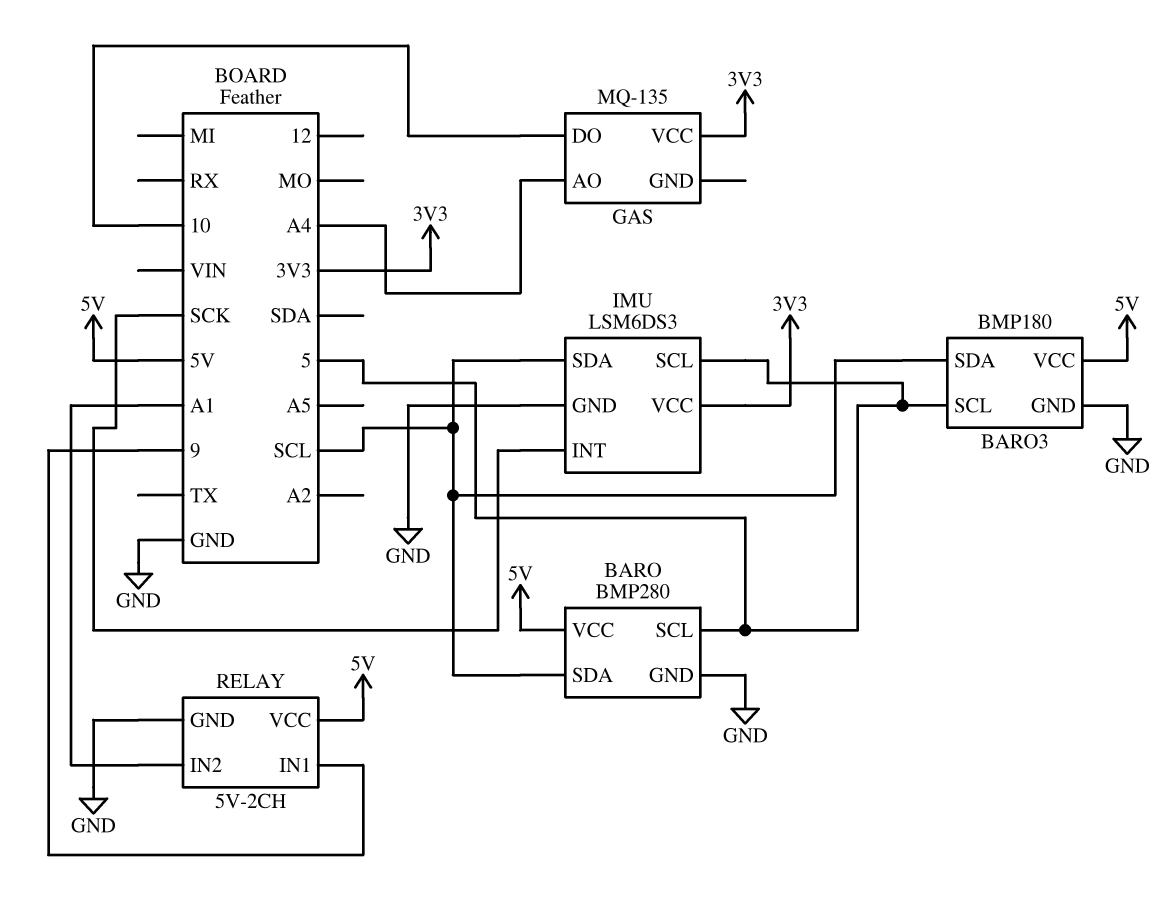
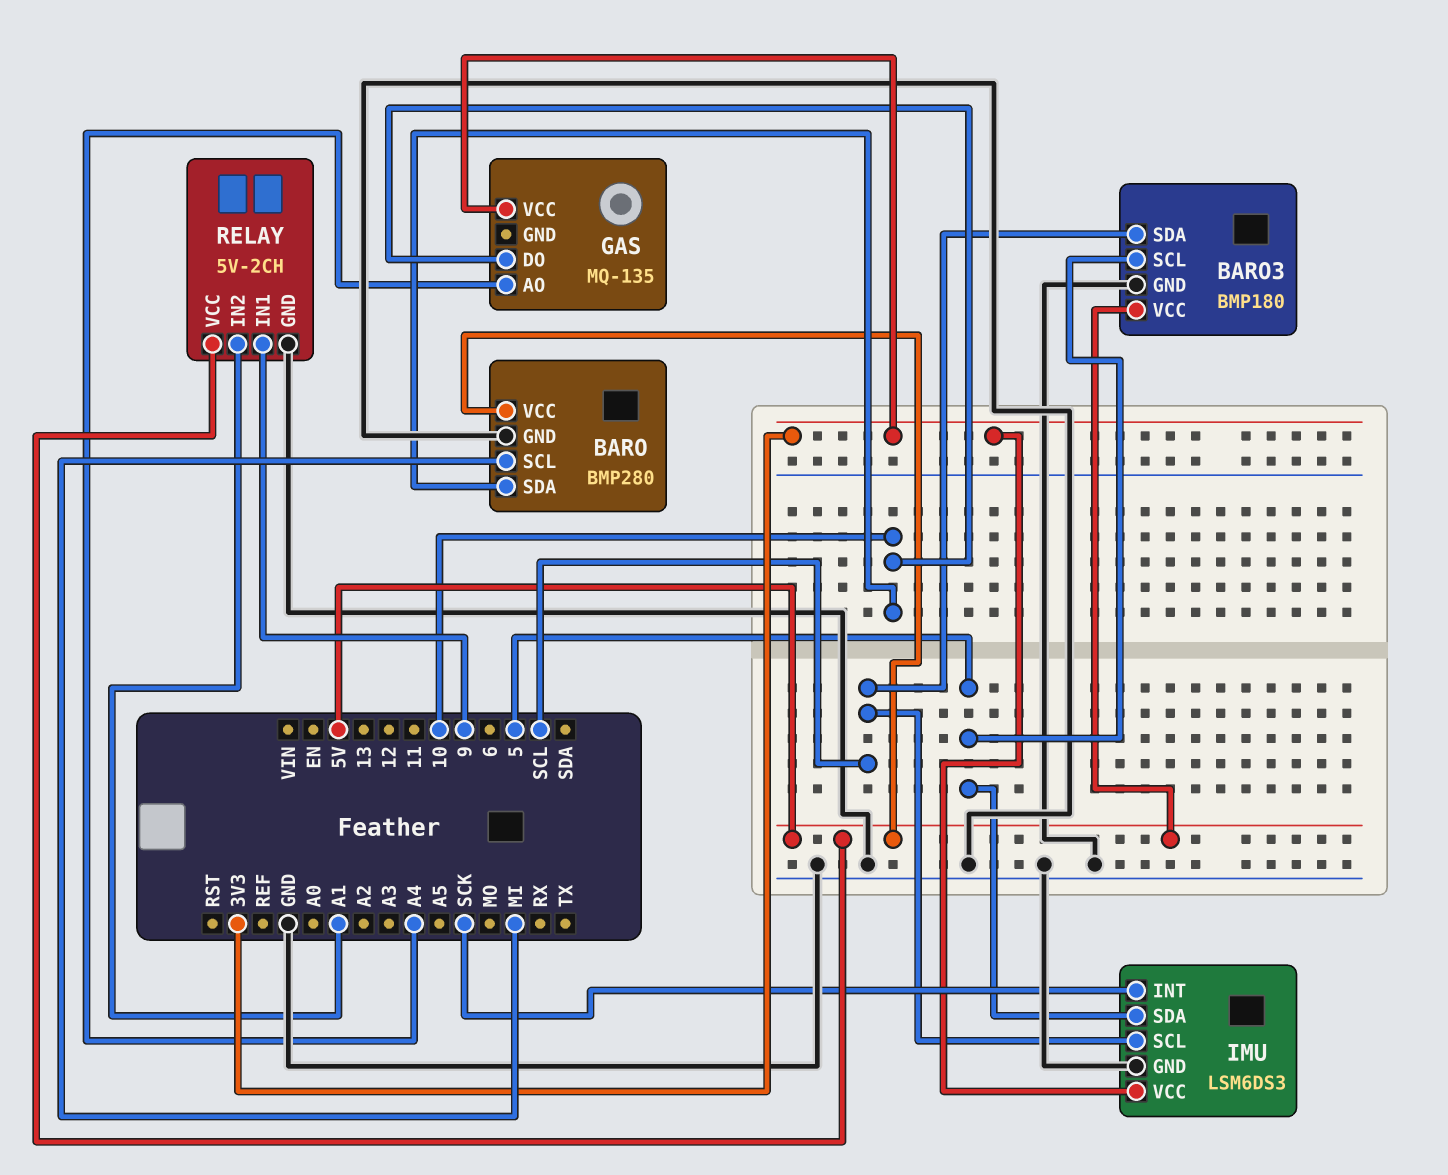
BARO pin SCL: 5 -> MI
BARO pin SDA: SCL -> 10
IMU pin SCL: 5 -> SCL
IMU pin SDA: SCL -> 5

